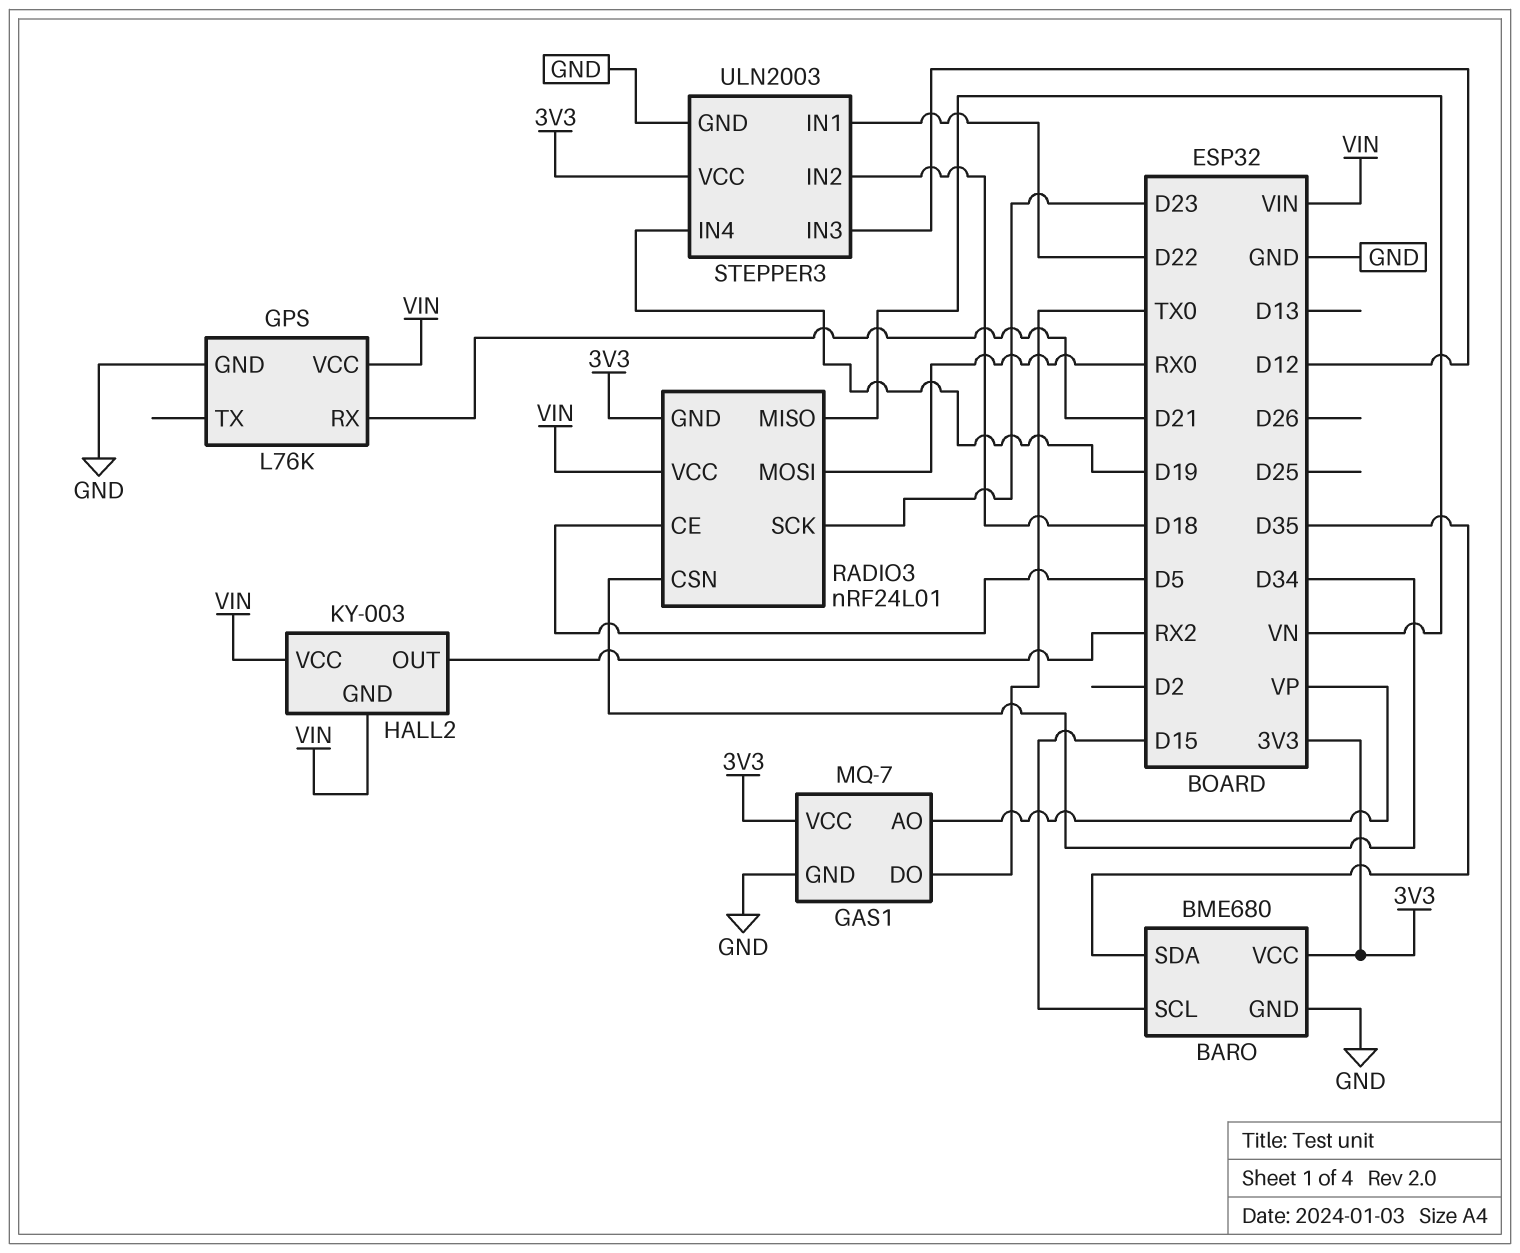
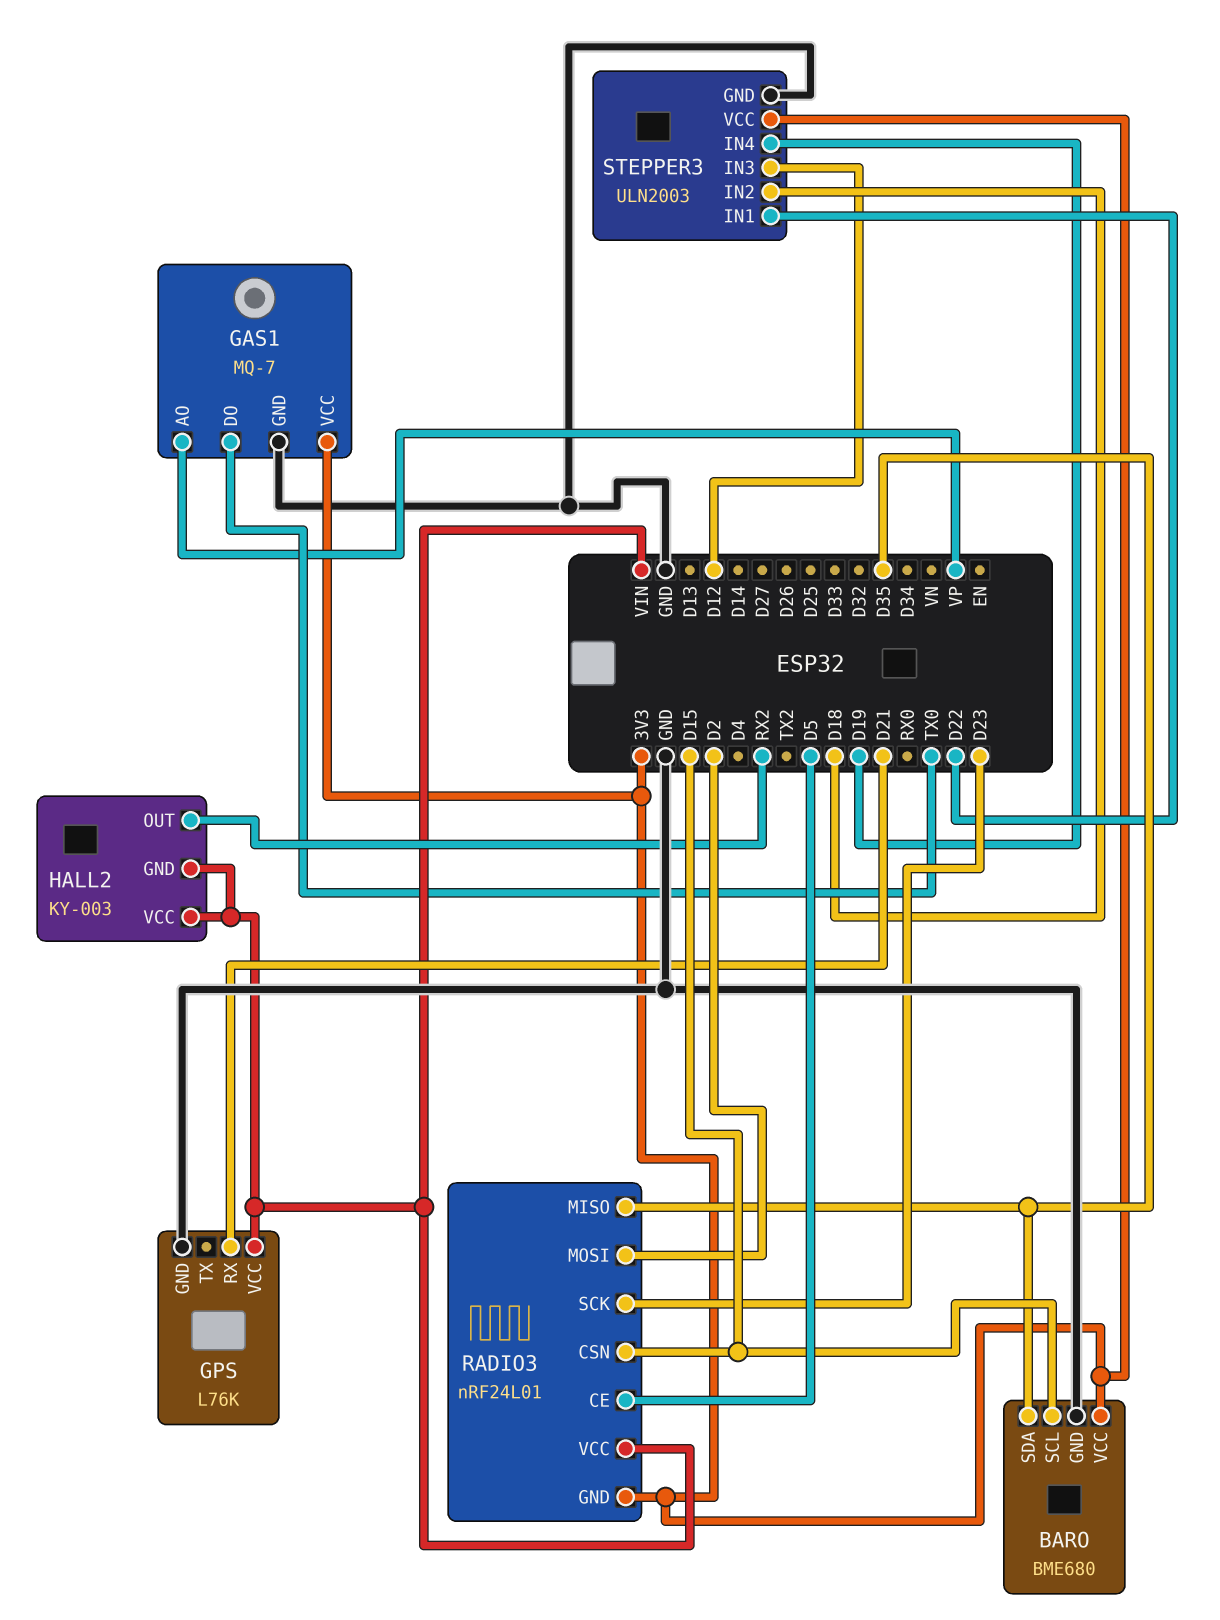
RADIO3 pin CSN: D34 -> D15
RADIO3 pin MISO: VN -> D35
RADIO3 pin MOSI: RX0 -> D2

